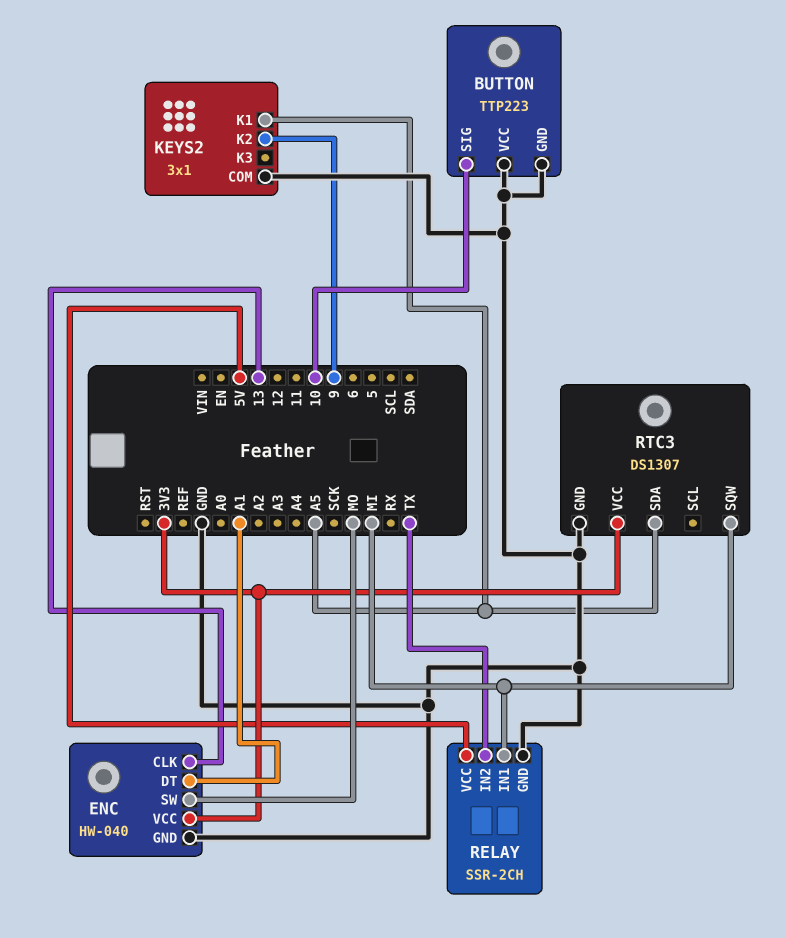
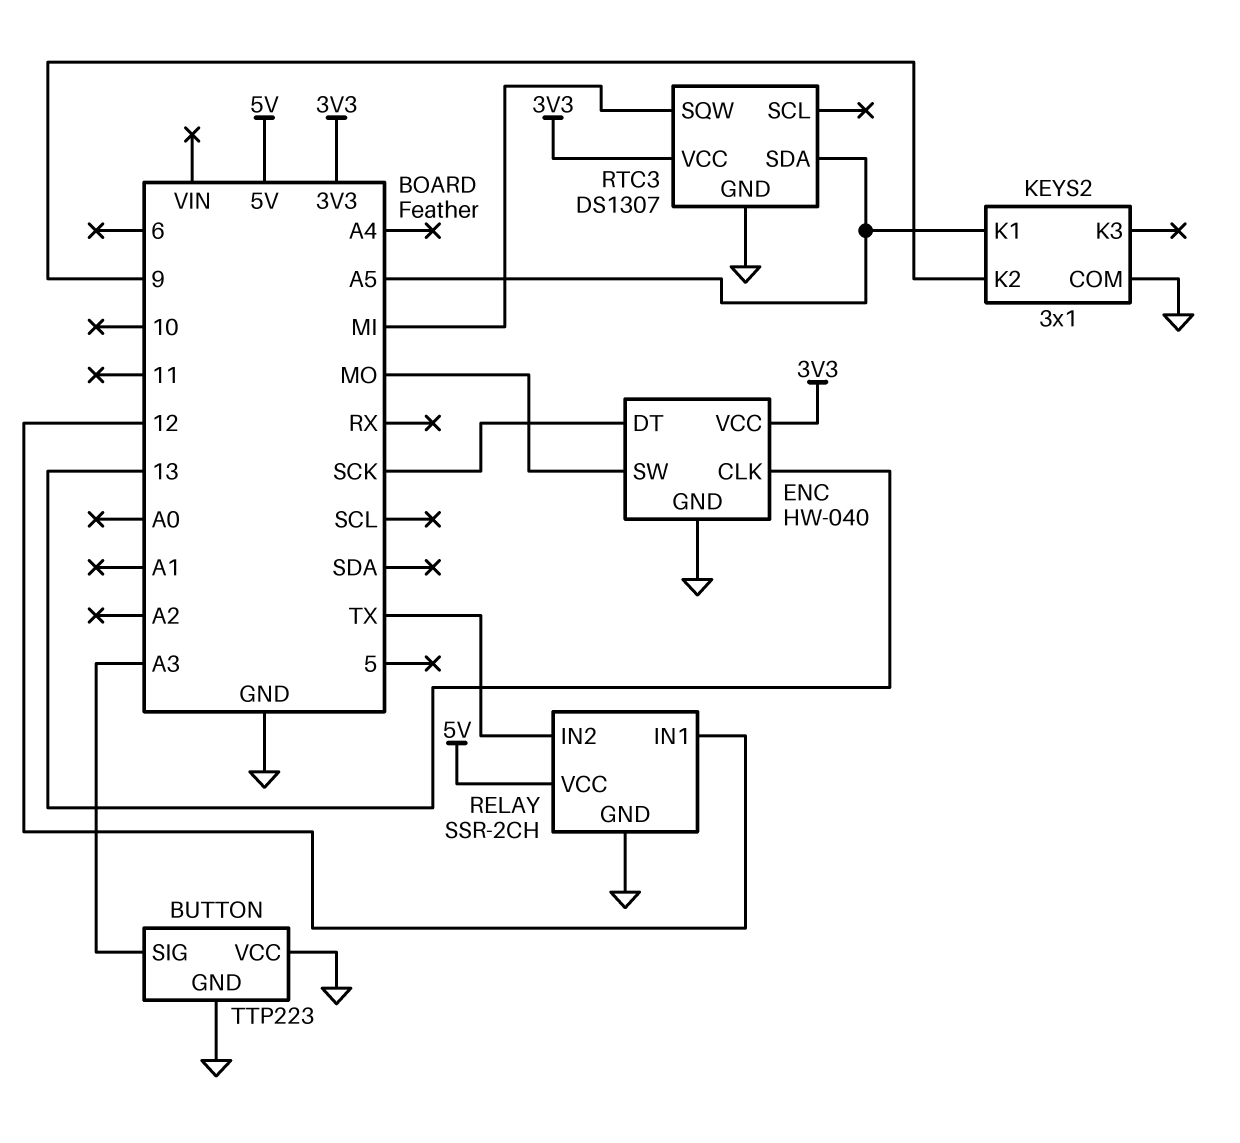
BUTTON pin SIG: 10 -> A3
ENC pin DT: A1 -> SCK
RELAY pin IN1: MI -> 12

